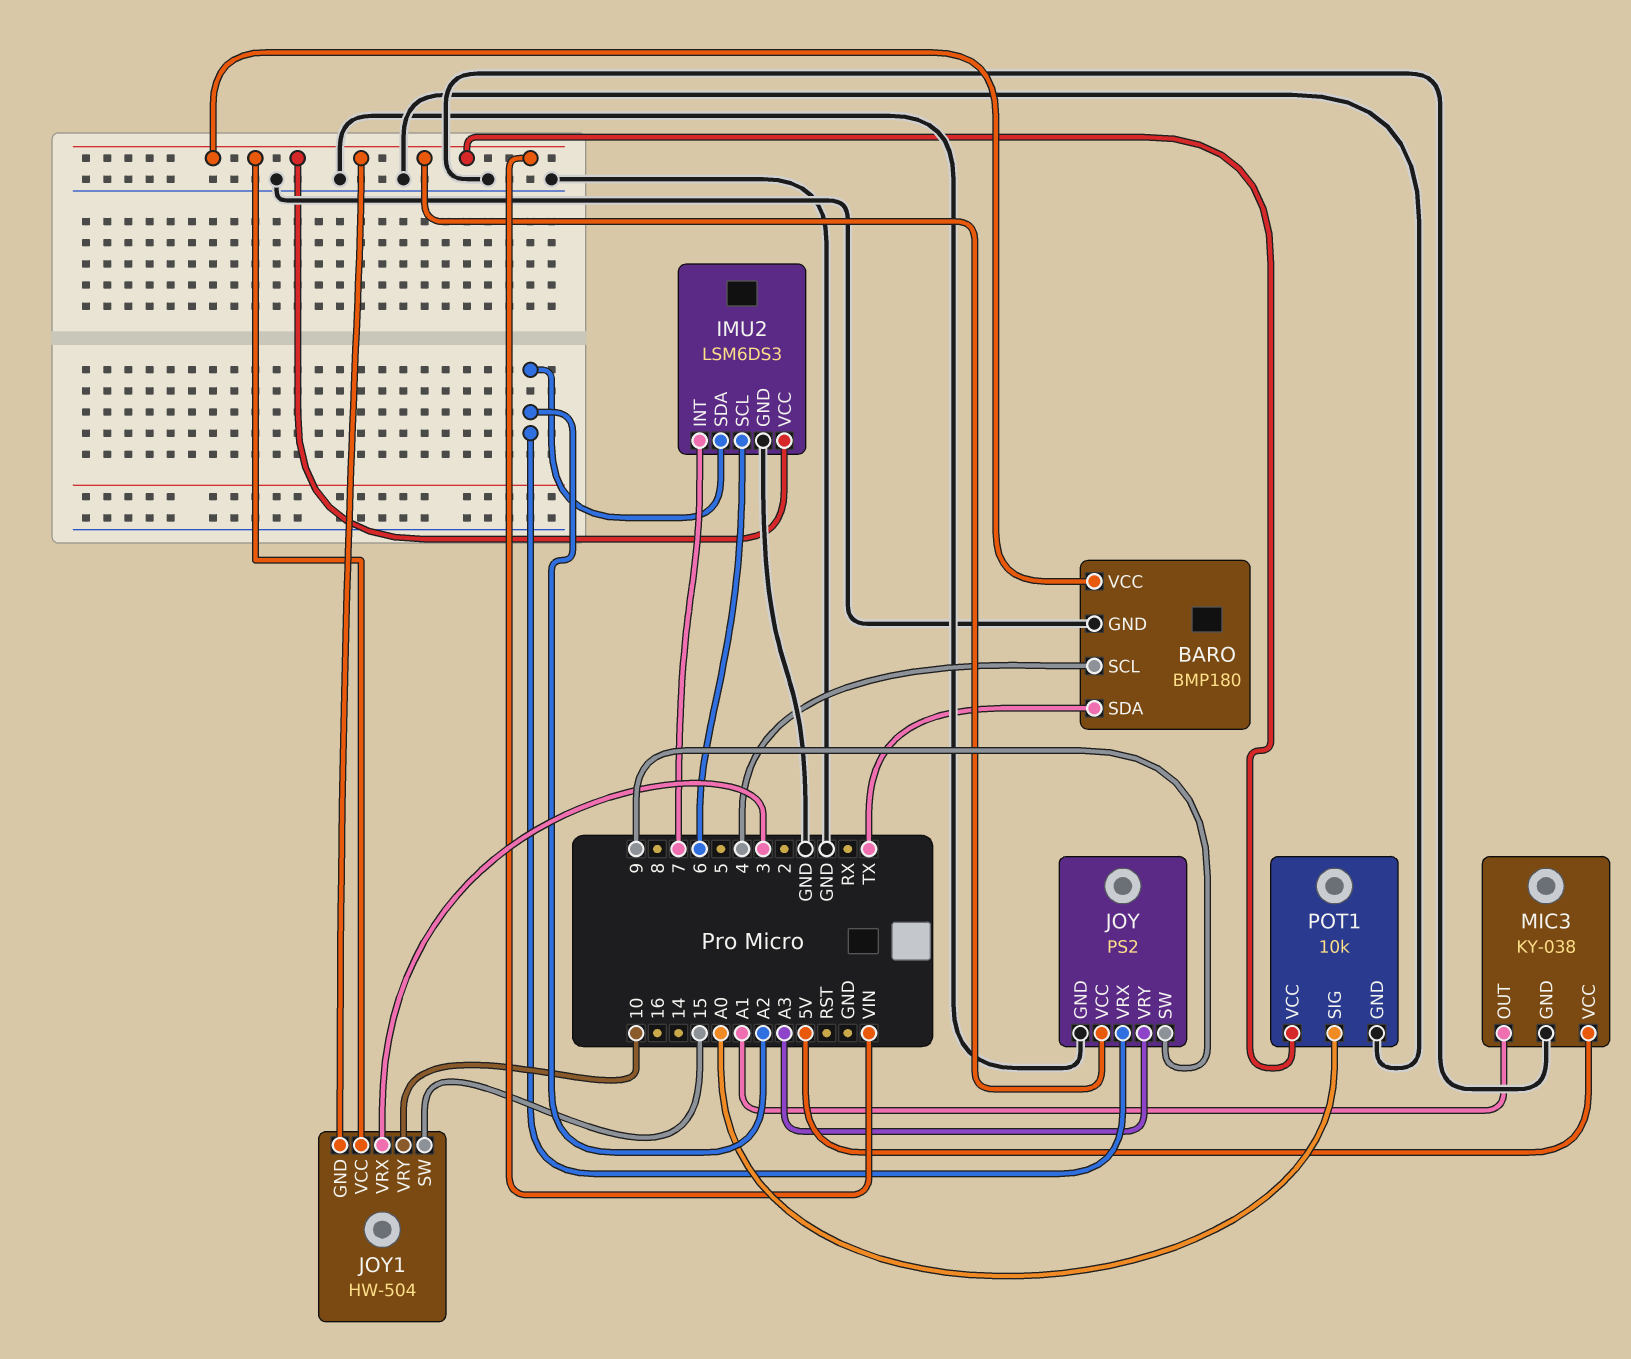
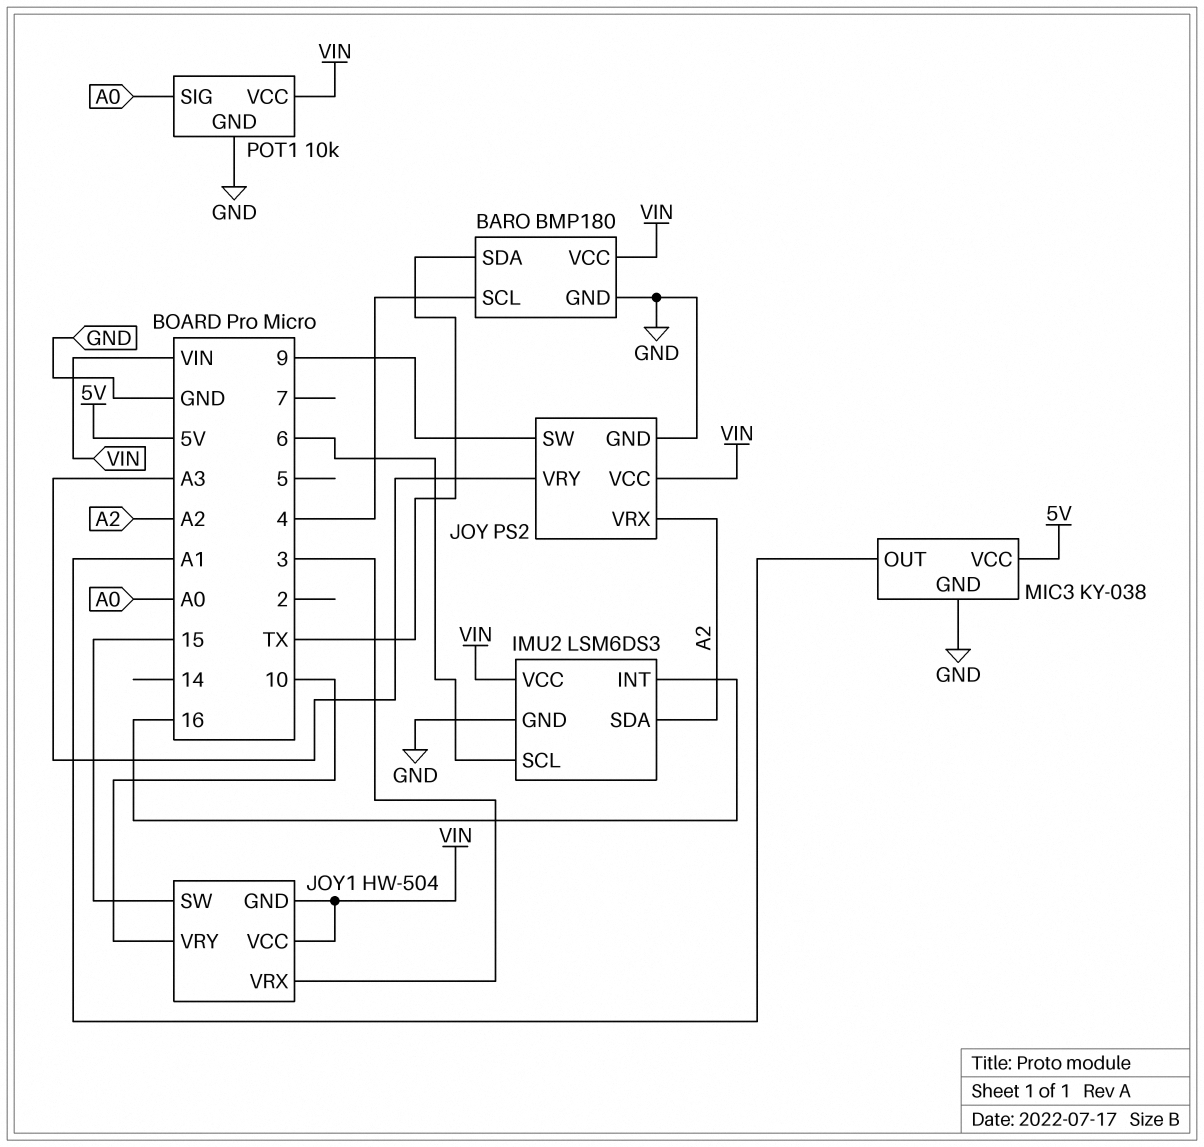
IMU2 pin INT: 7 -> 16

